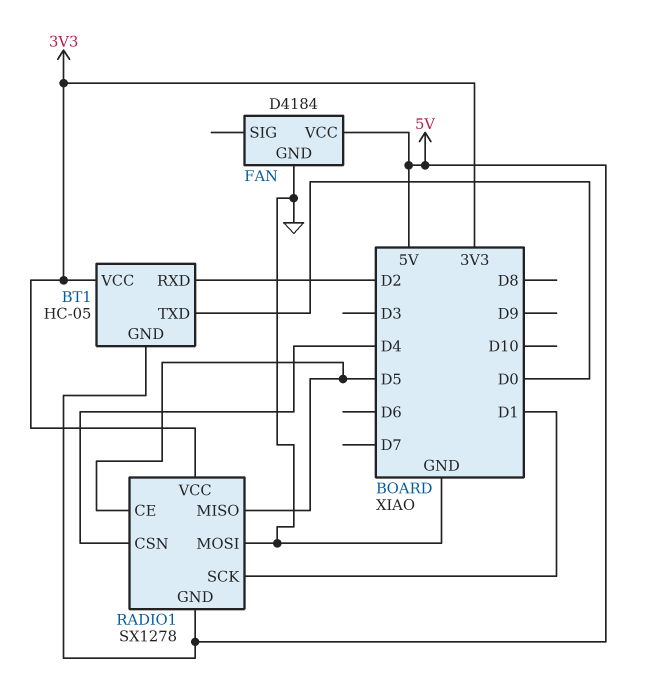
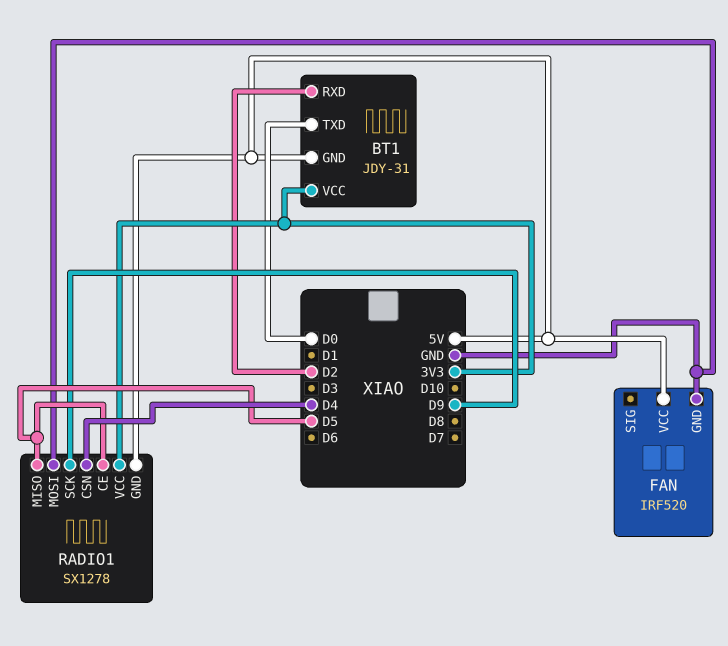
BT1: HC-05 -> JDY-31
FAN: D4184 -> IRF520
RADIO1 pin SCK: D1 -> D9

